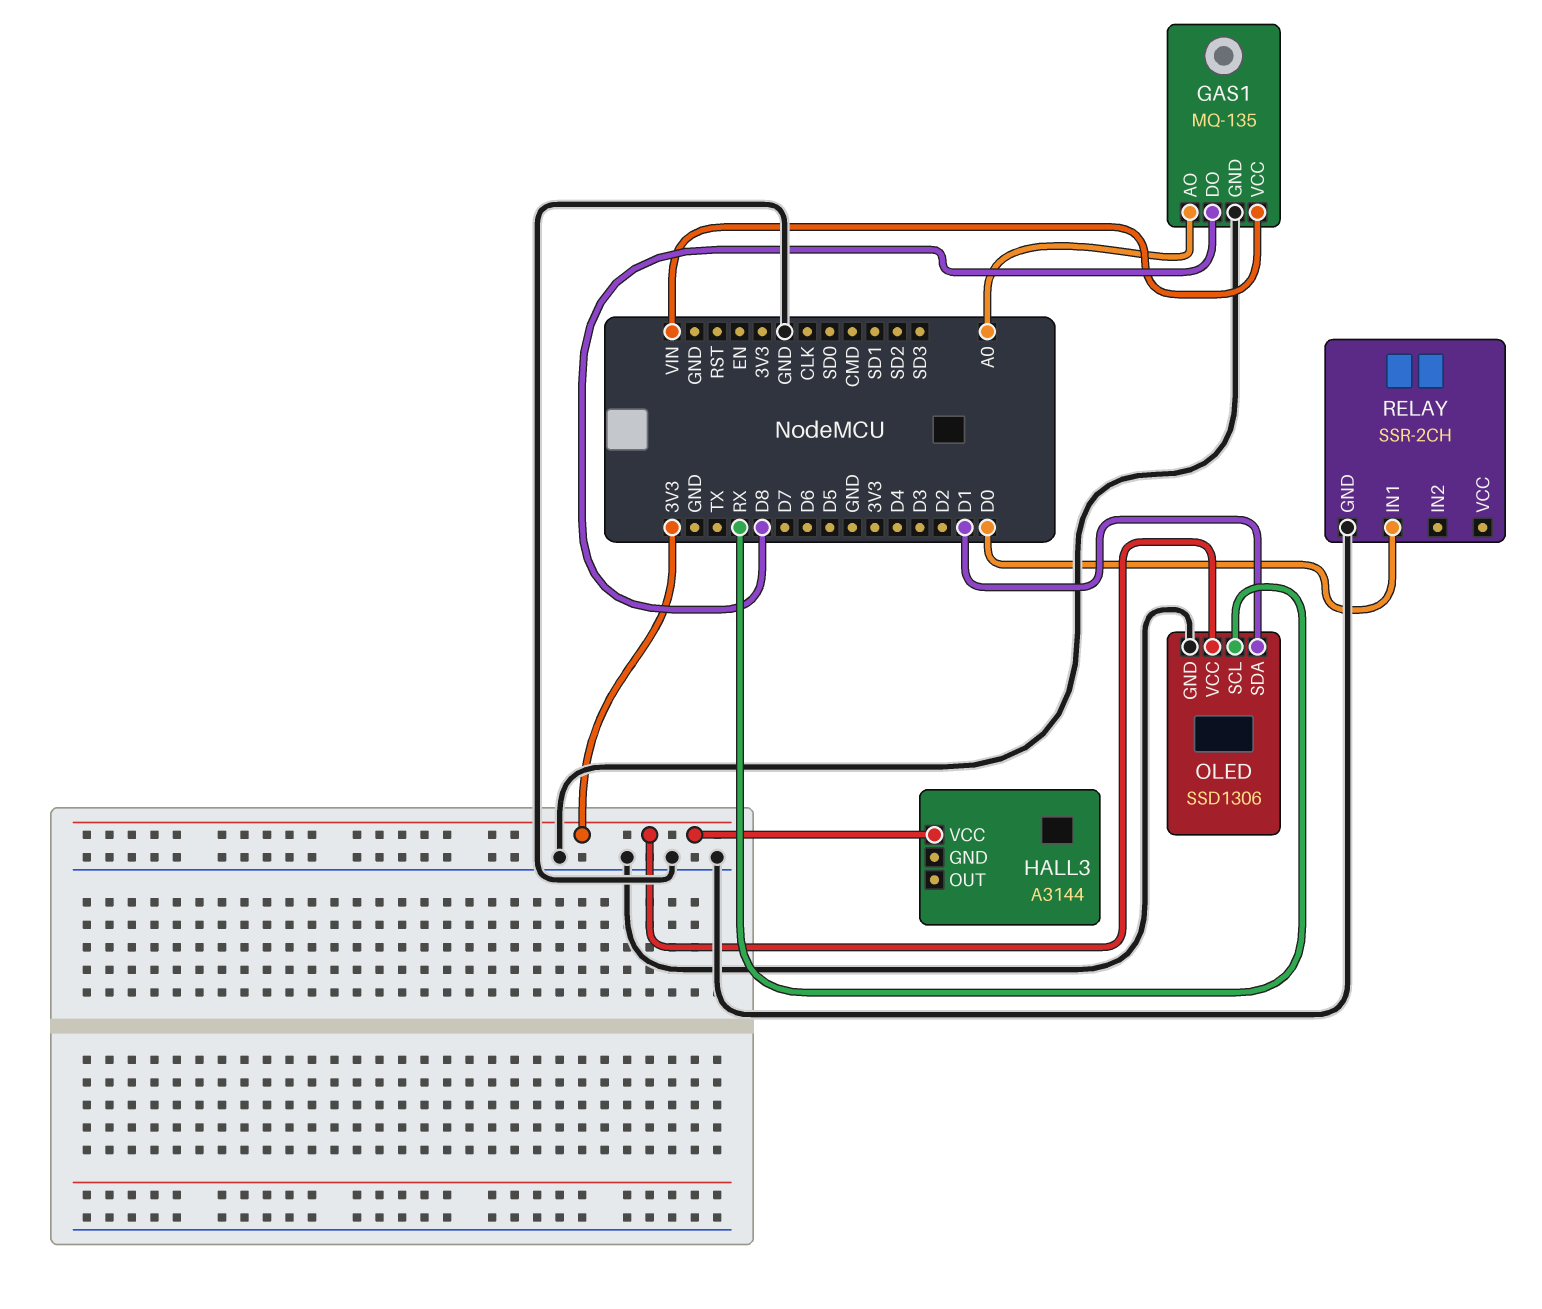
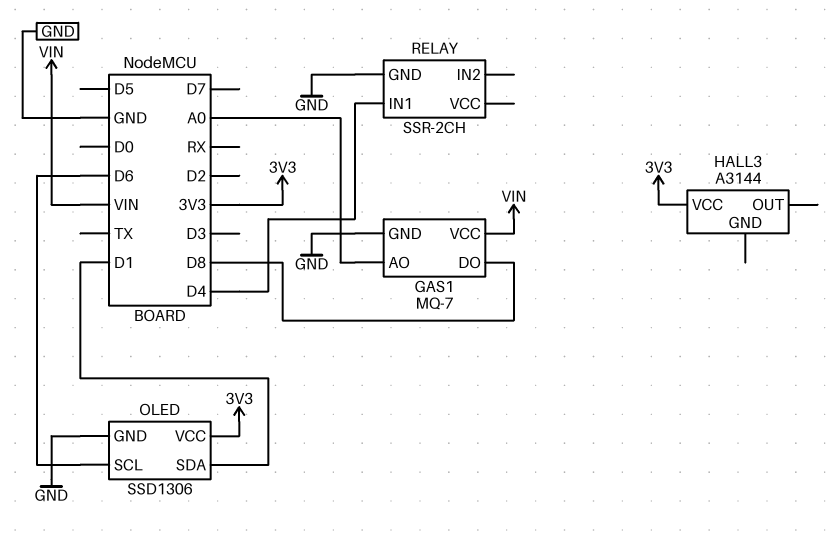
GAS1: MQ-135 -> MQ-7
OLED pin SCL: RX -> D6
RELAY pin IN1: D0 -> D4

